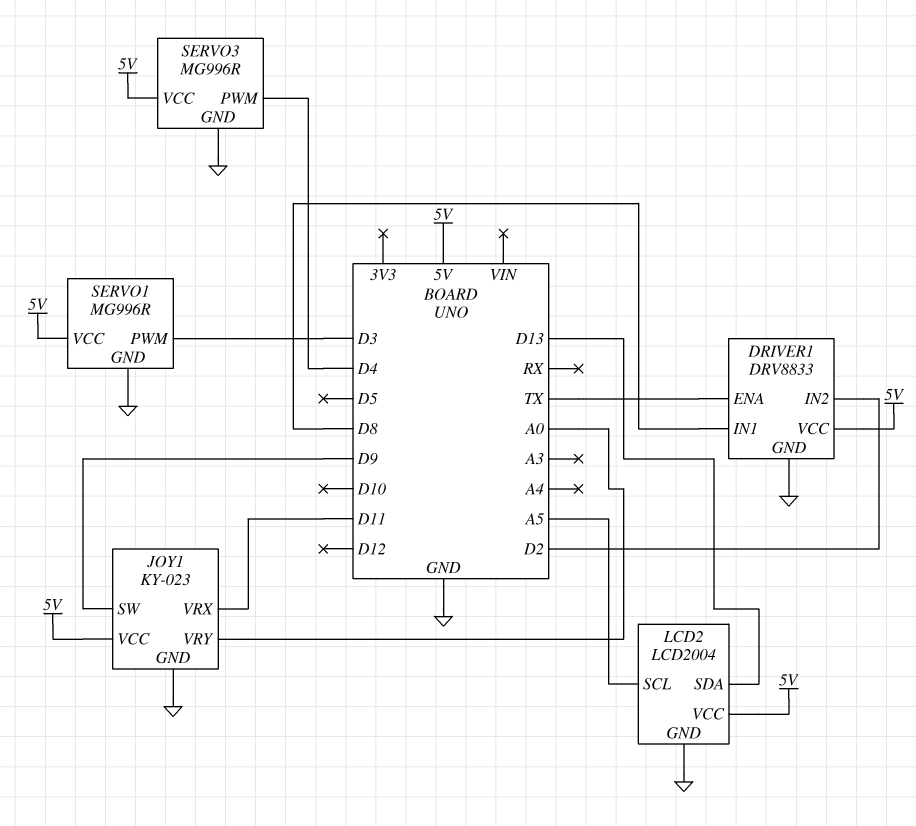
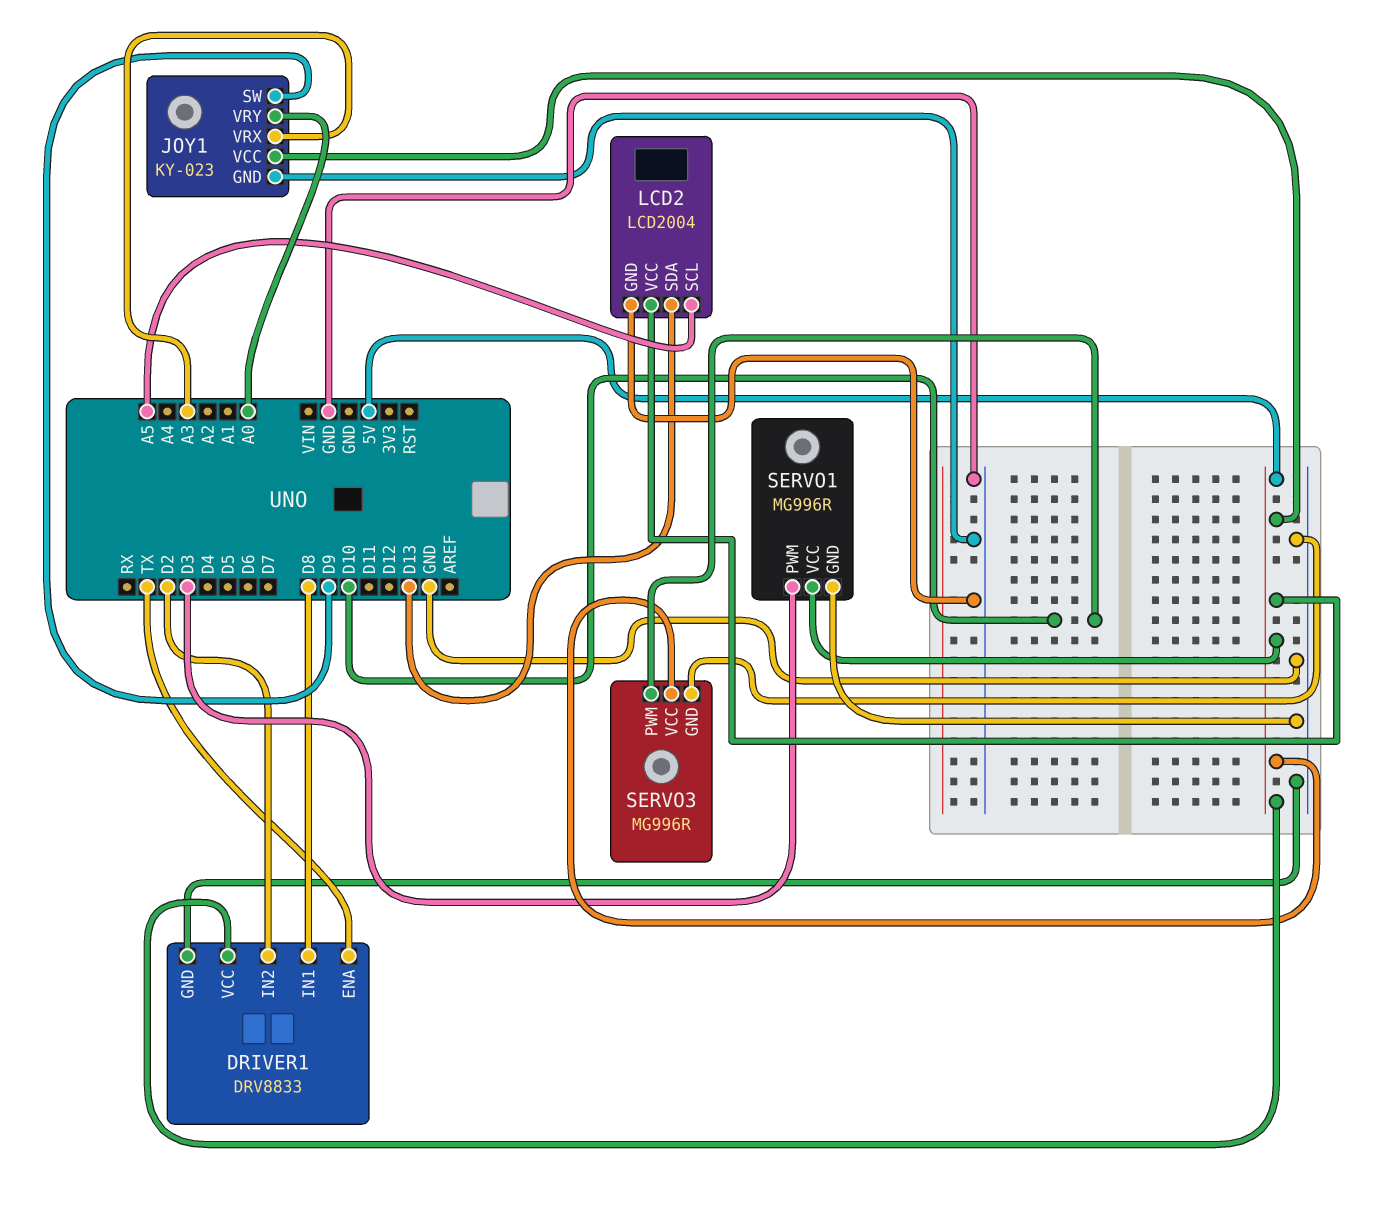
JOY1 pin VRX: D11 -> A3
SERVO3 pin PWM: D4 -> D10

